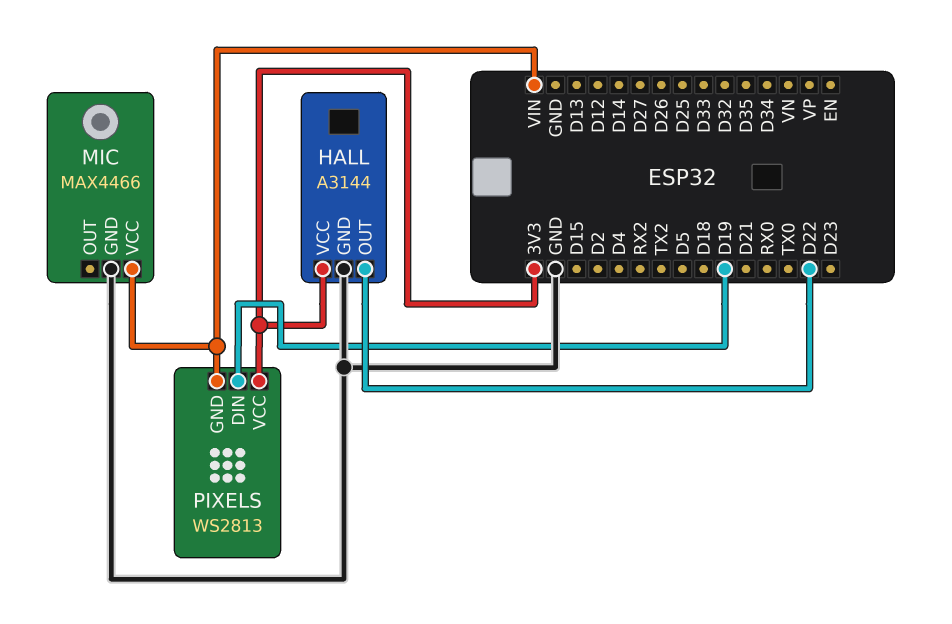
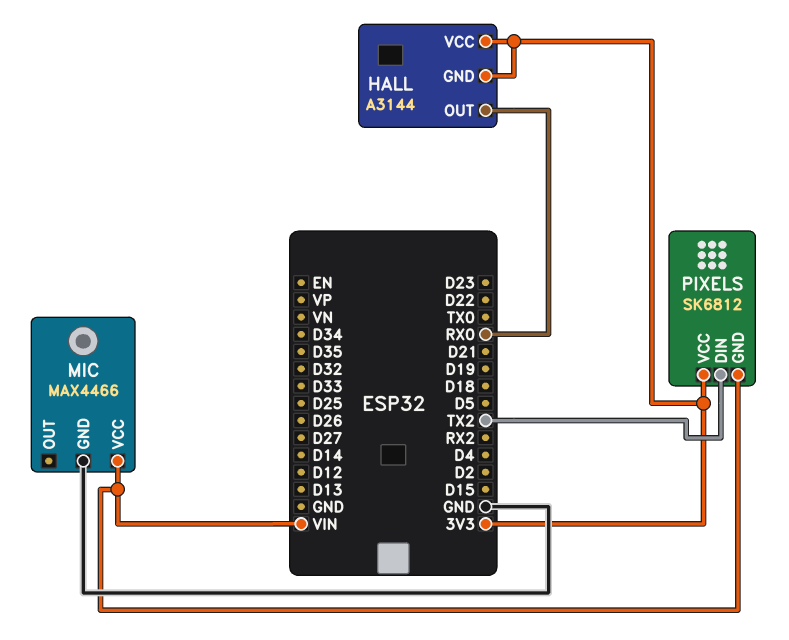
HALL pin GND: GND -> 3V3
HALL pin OUT: D22 -> RX0
PIXELS: WS2813 -> SK6812
PIXELS pin DIN: D19 -> TX2

